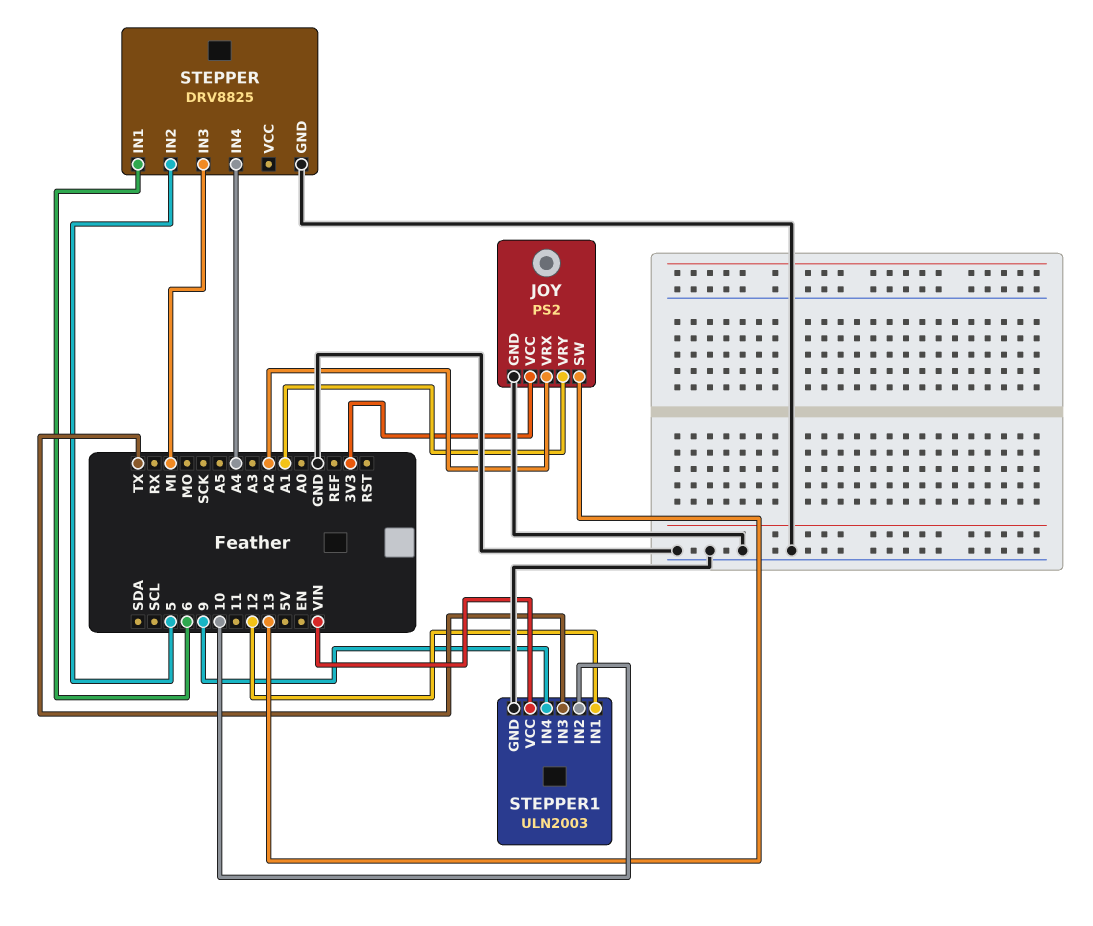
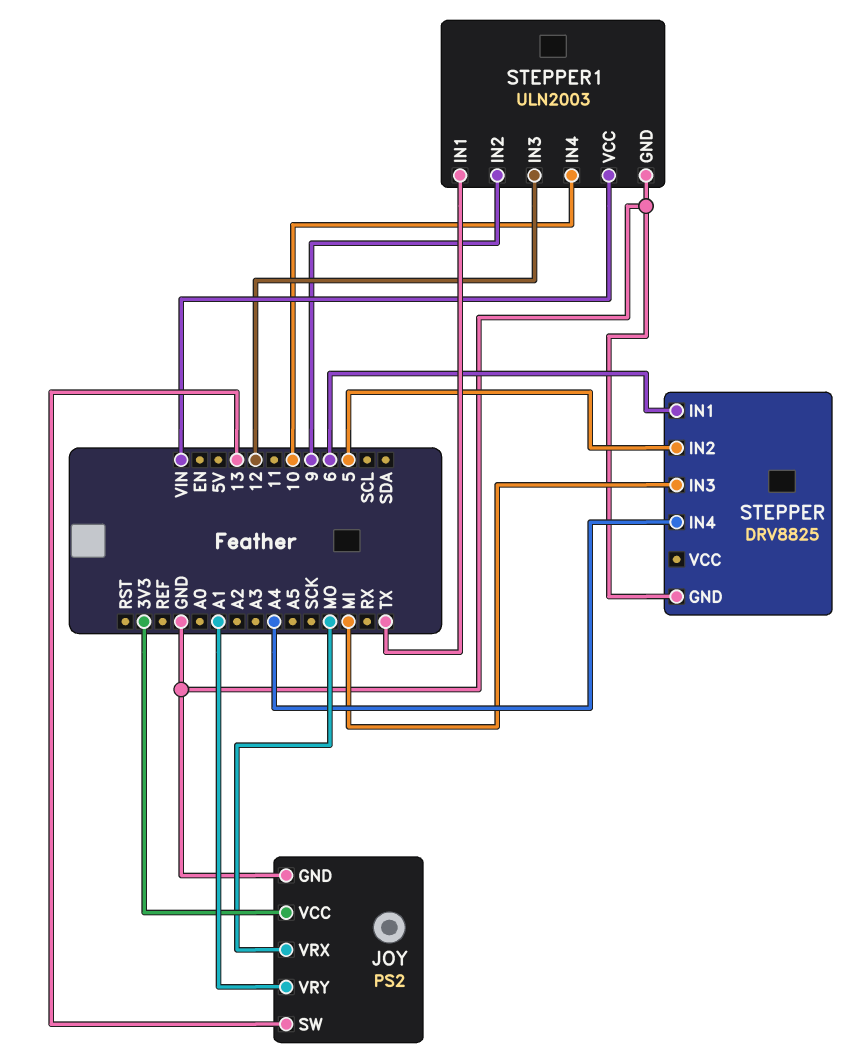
JOY pin VRX: A2 -> MO
STEPPER1 pin IN1: 12 -> TX
STEPPER1 pin IN2: 10 -> 9
STEPPER1 pin IN3: TX -> 12
STEPPER1 pin IN4: 9 -> 10

